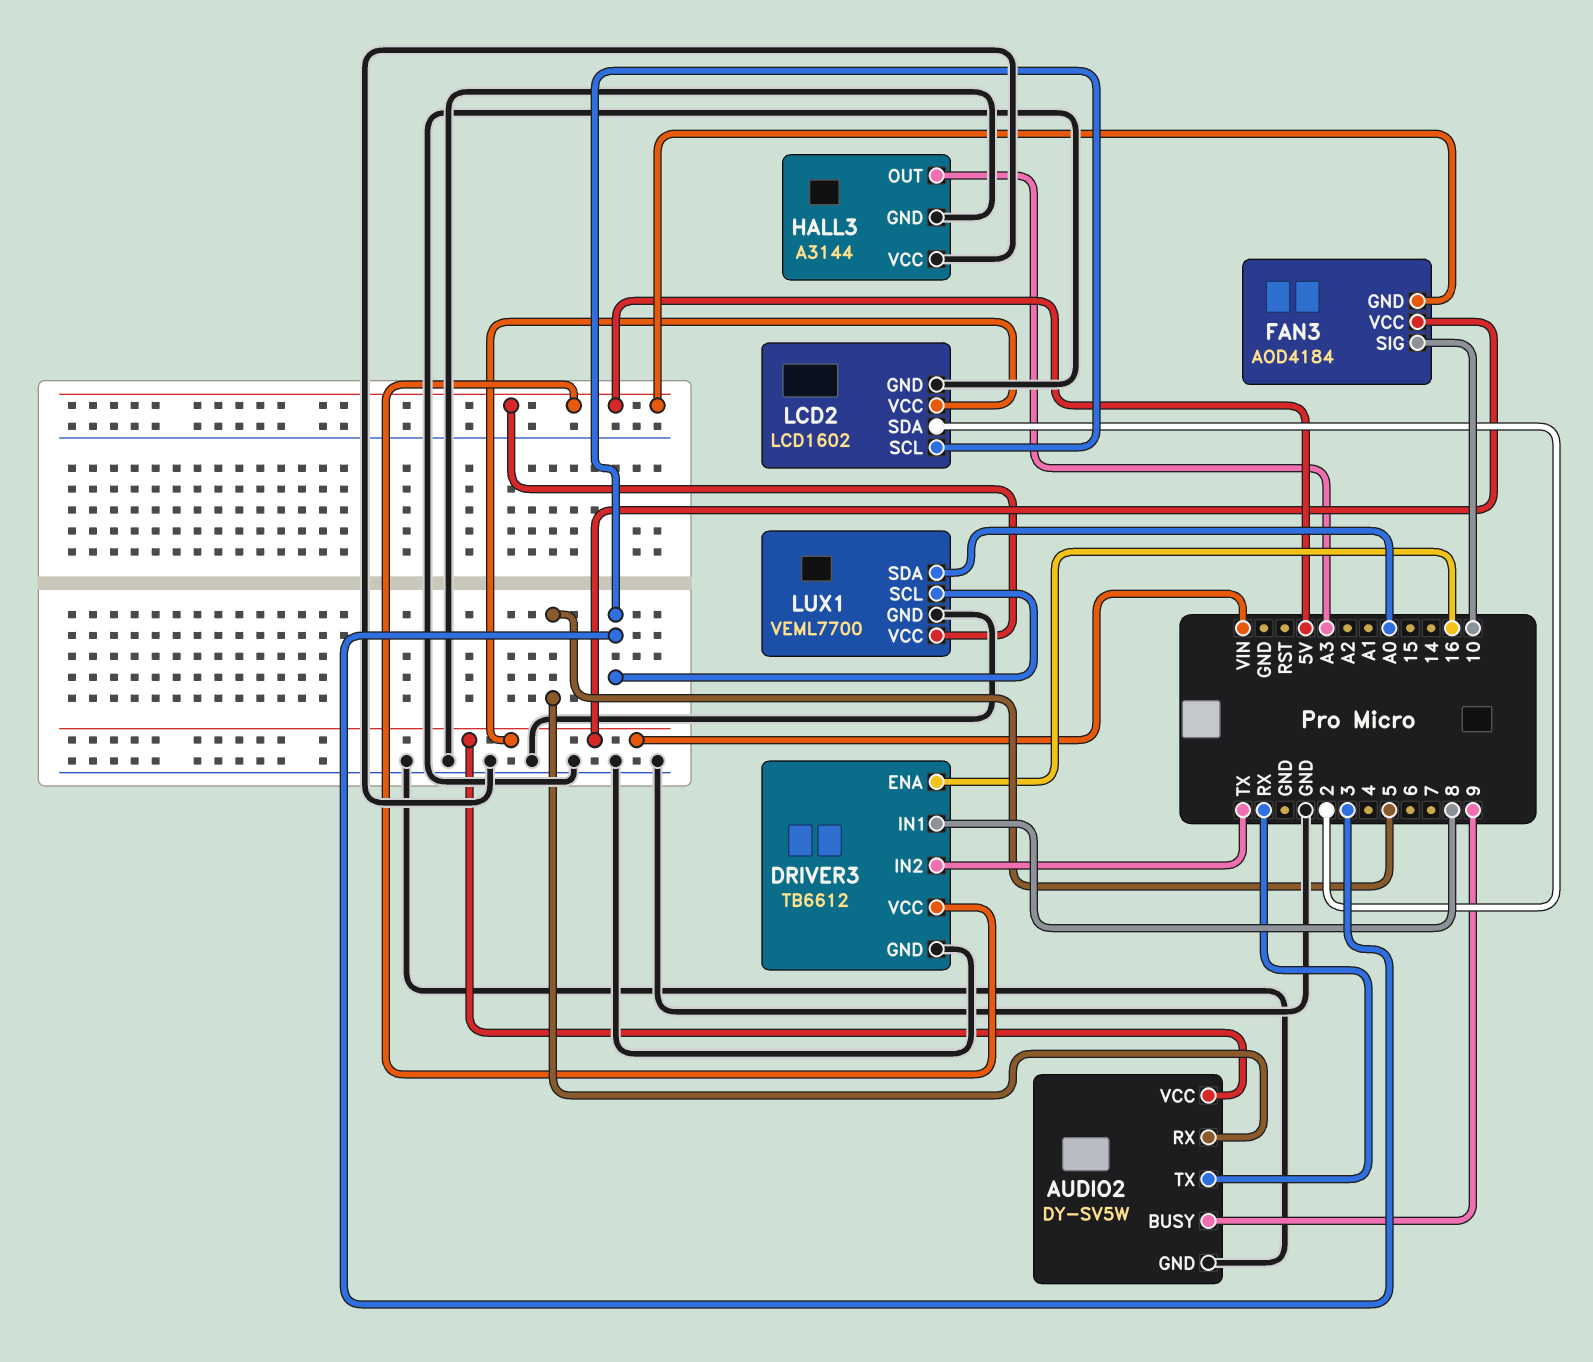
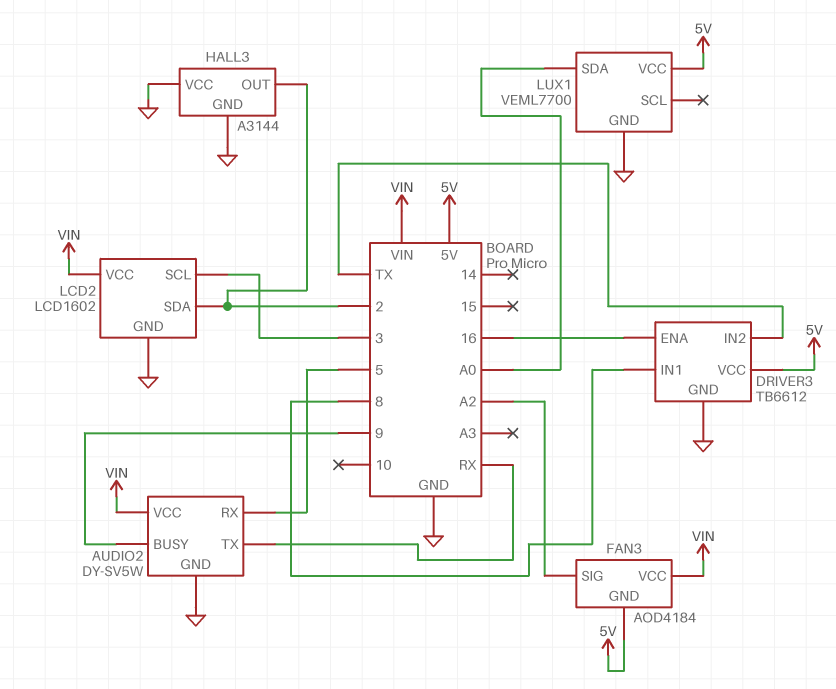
FAN3 pin SIG: 10 -> A2
HALL3 pin OUT: A3 -> 2
LUX1 pin SCL: 3 -> none

